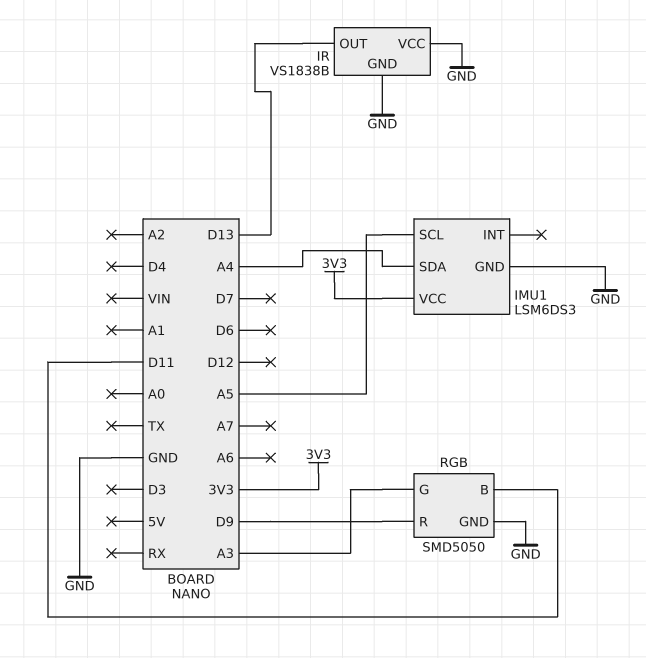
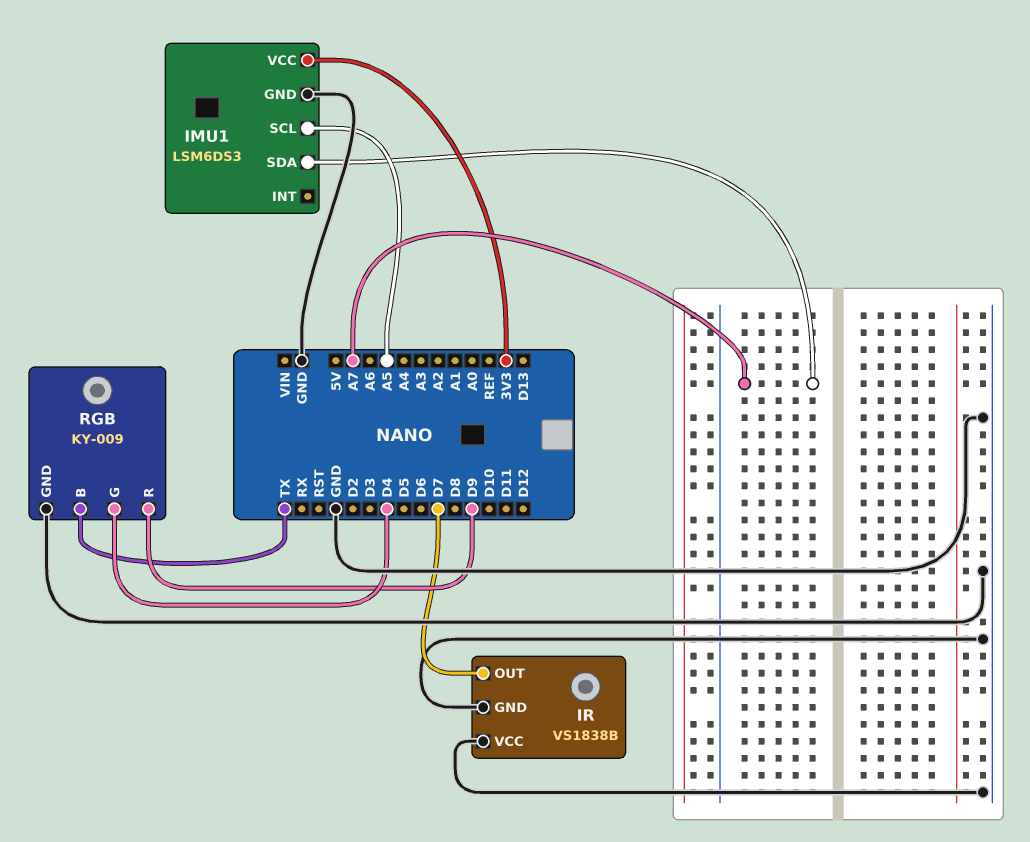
IMU1 pin SDA: A4 -> A7
IR pin OUT: D13 -> D7
RGB: SMD5050 -> KY-009
RGB pin B: D11 -> TX
RGB pin G: A3 -> D4

